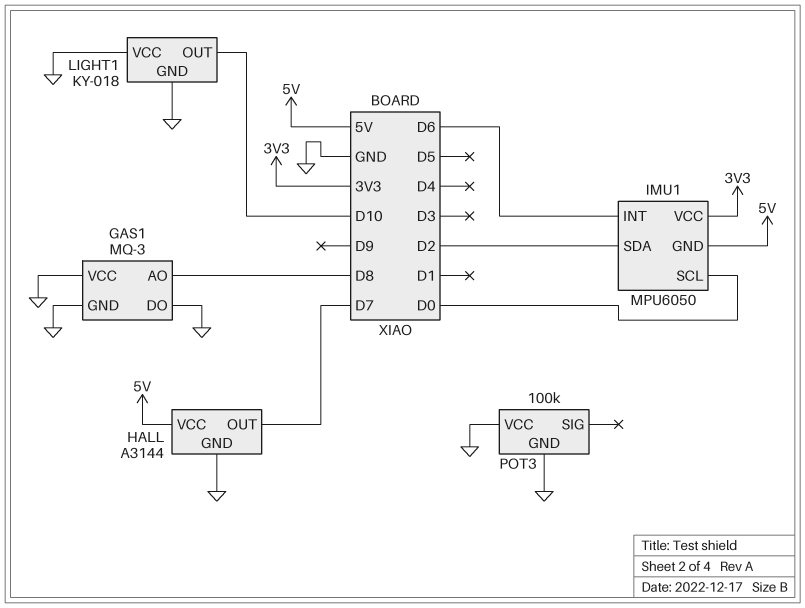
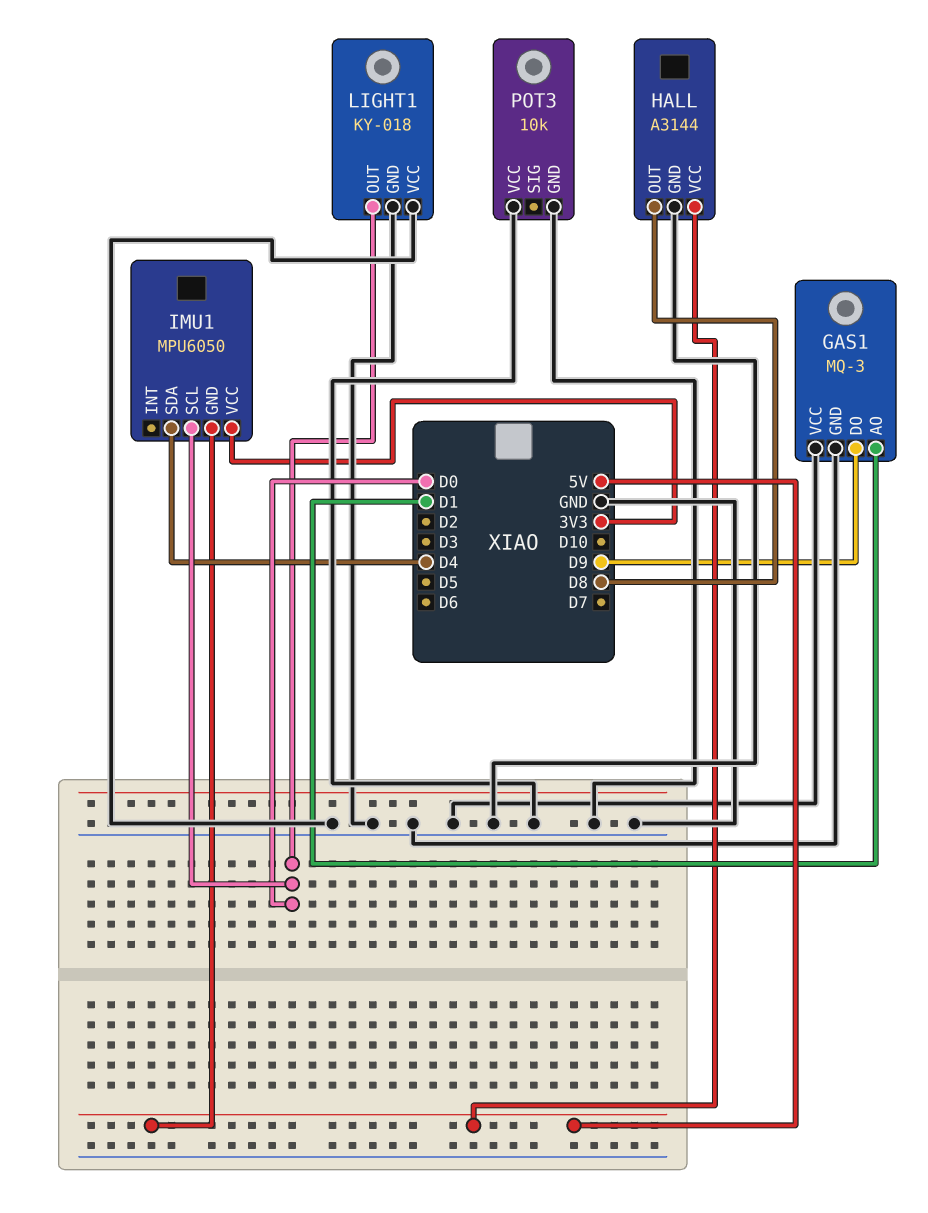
GAS1 pin AO: D8 -> D1
GAS1 pin DO: GND -> D9
HALL pin OUT: D7 -> D8
IMU1 pin INT: D6 -> none
IMU1 pin SDA: D2 -> D4
LIGHT1 pin OUT: D10 -> D0
POT3: 100k -> 10k

